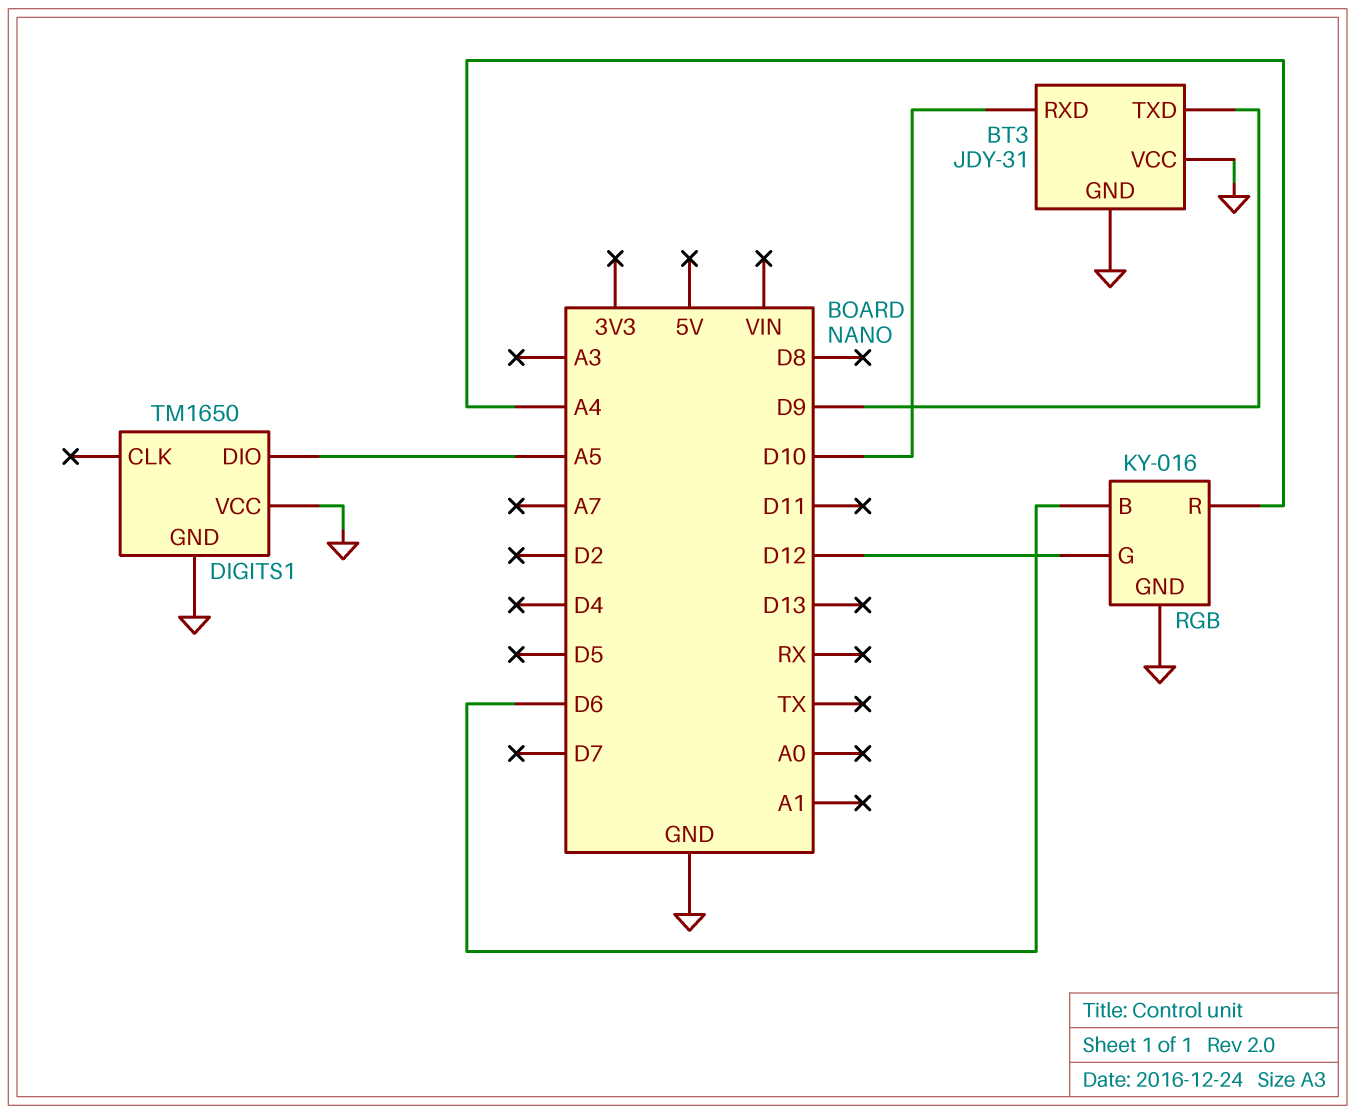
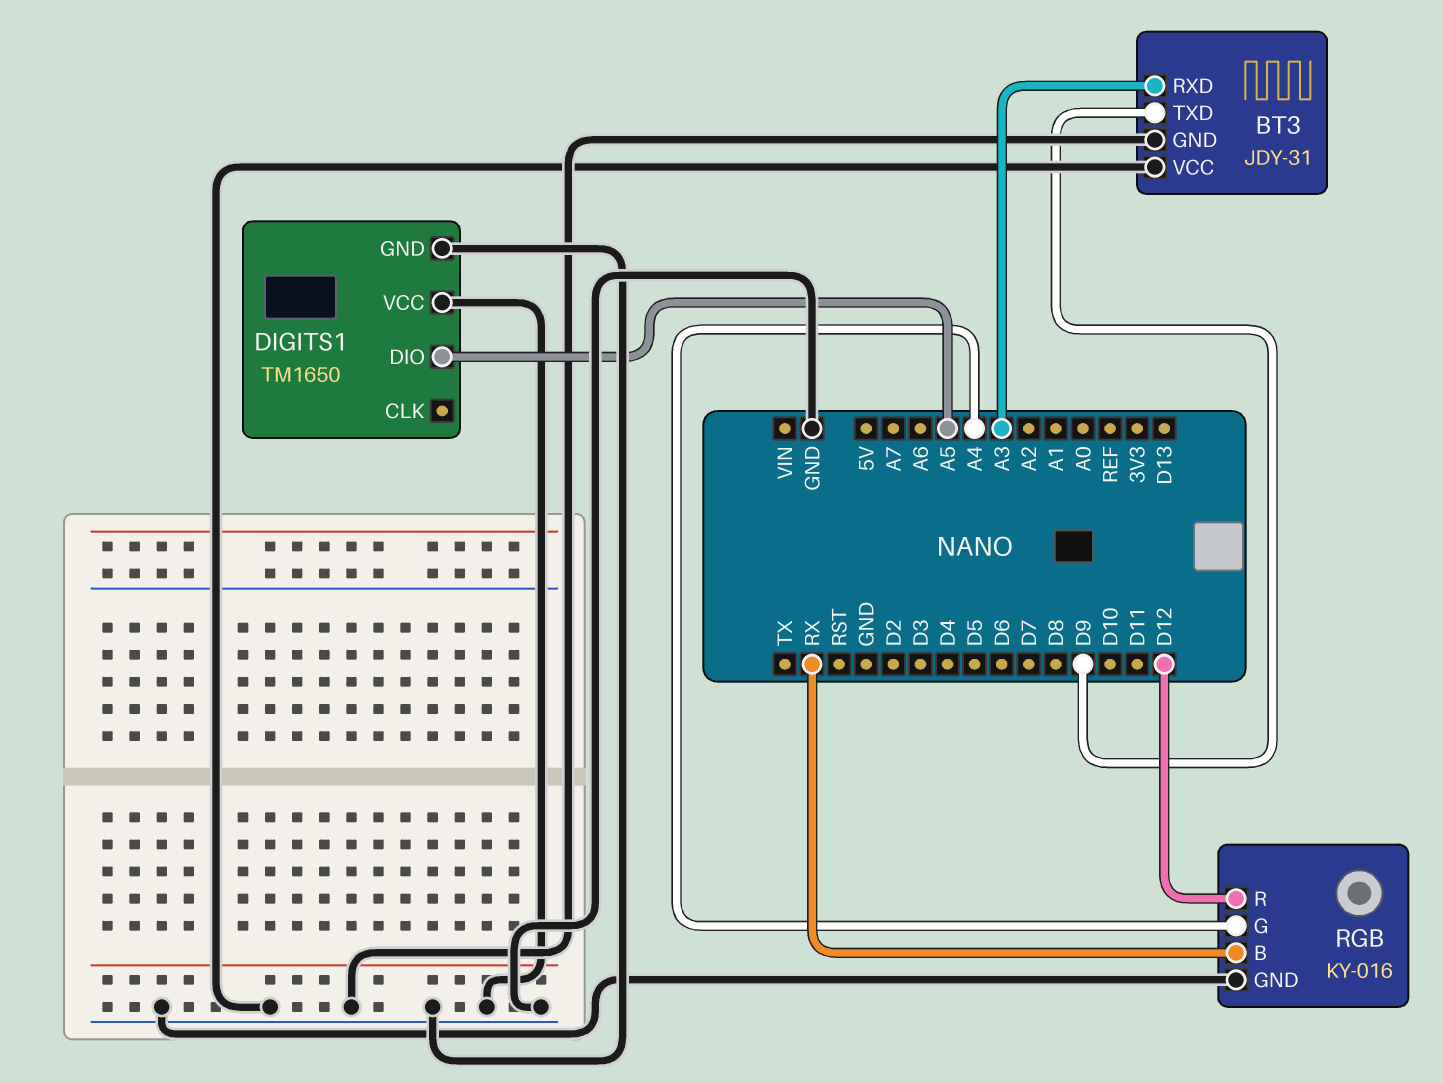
BT3 pin RXD: D10 -> A3
RGB pin B: D6 -> RX
RGB pin G: D12 -> A4
RGB pin R: A4 -> D12

